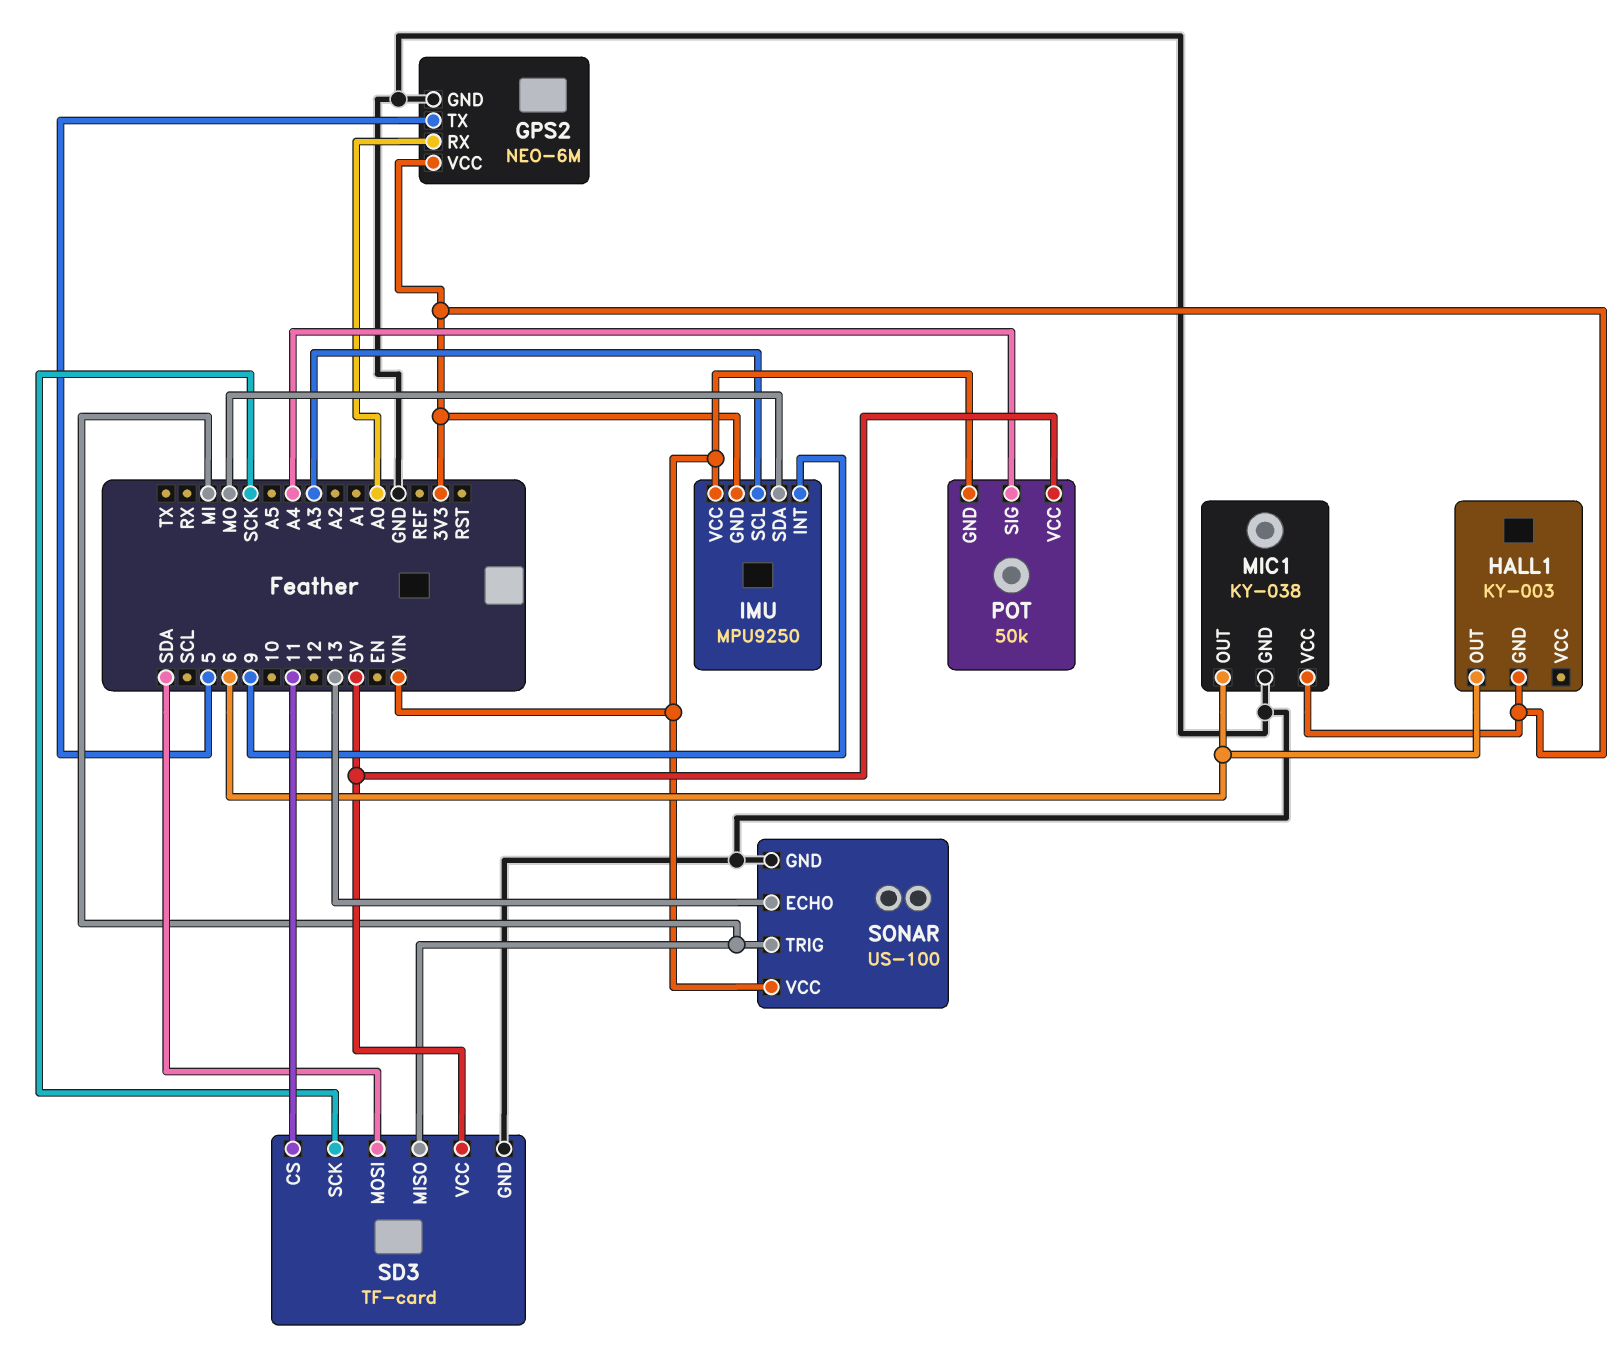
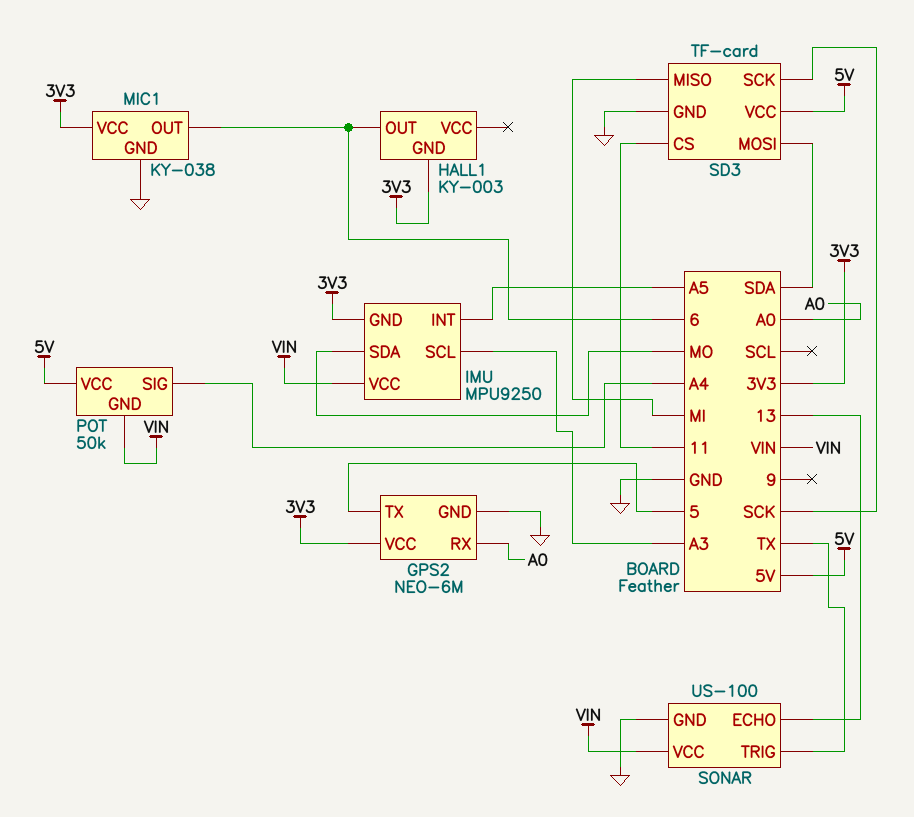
IMU pin INT: 9 -> A5
SONAR pin TRIG: MI -> TX

